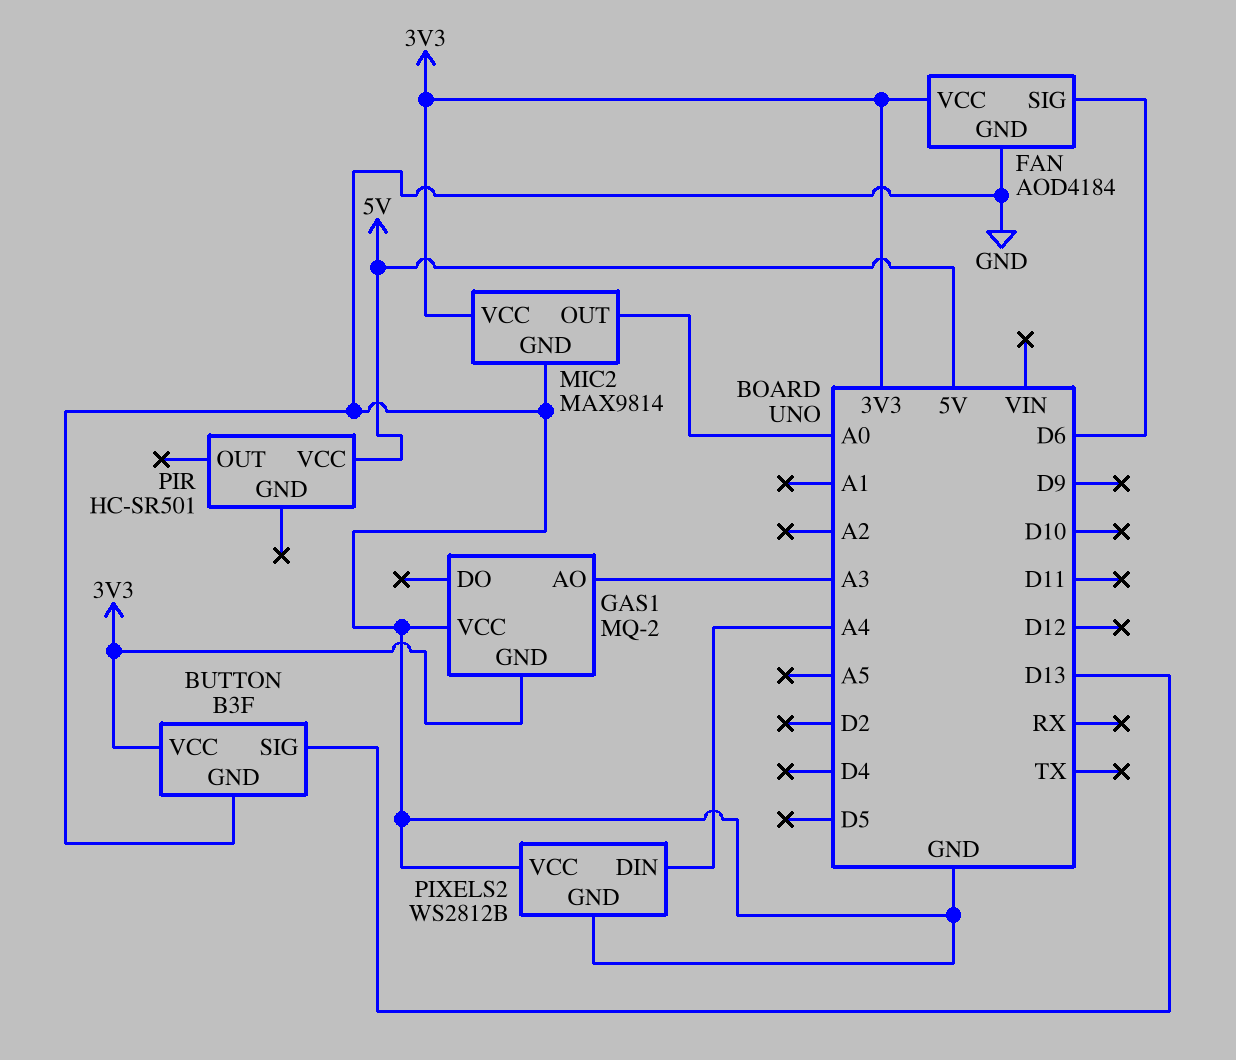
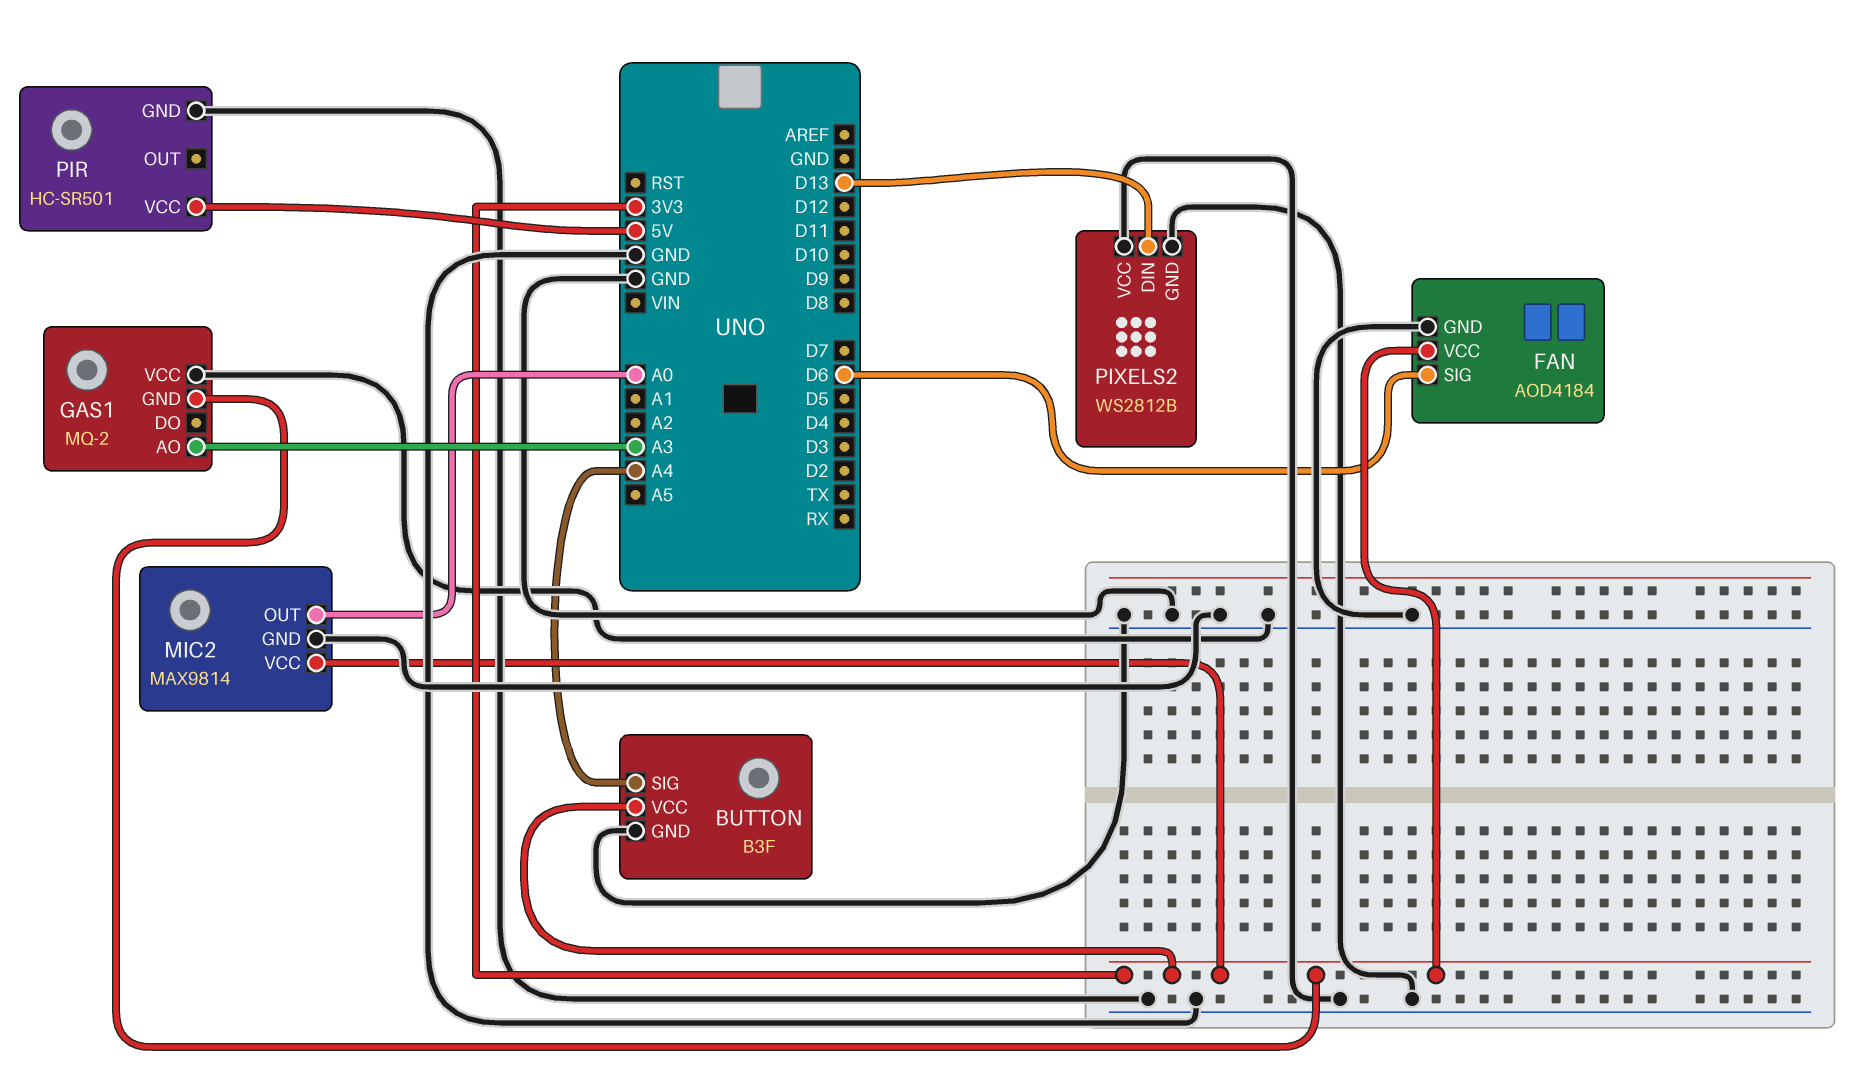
BUTTON pin SIG: D13 -> A4
PIR pin GND: none -> GND
PIXELS2 pin DIN: A4 -> D13

